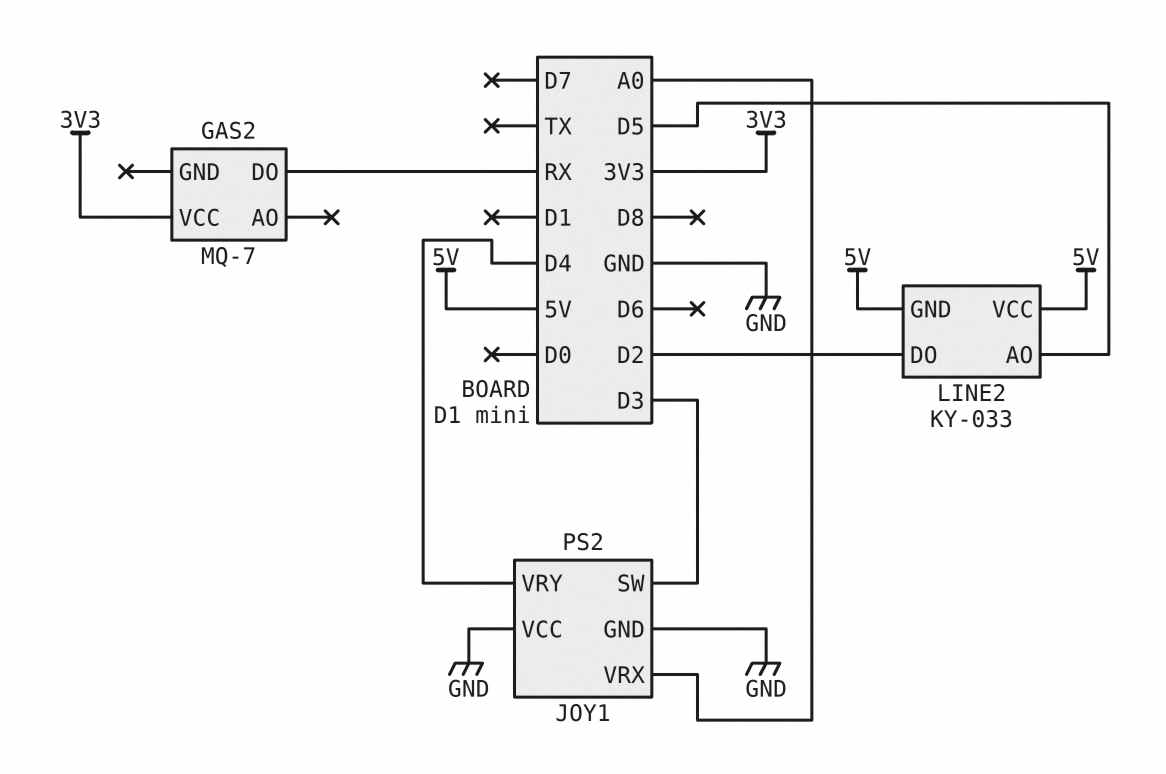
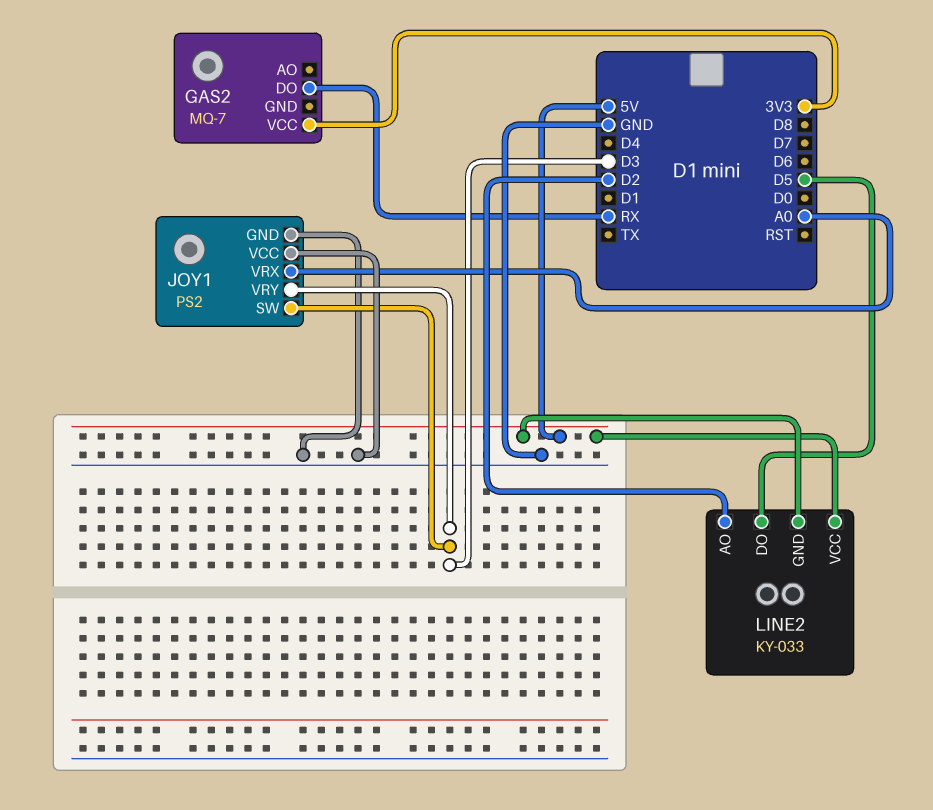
JOY1 pin VRY: D4 -> D3
LINE2 pin AO: D5 -> D2
LINE2 pin DO: D2 -> D5

